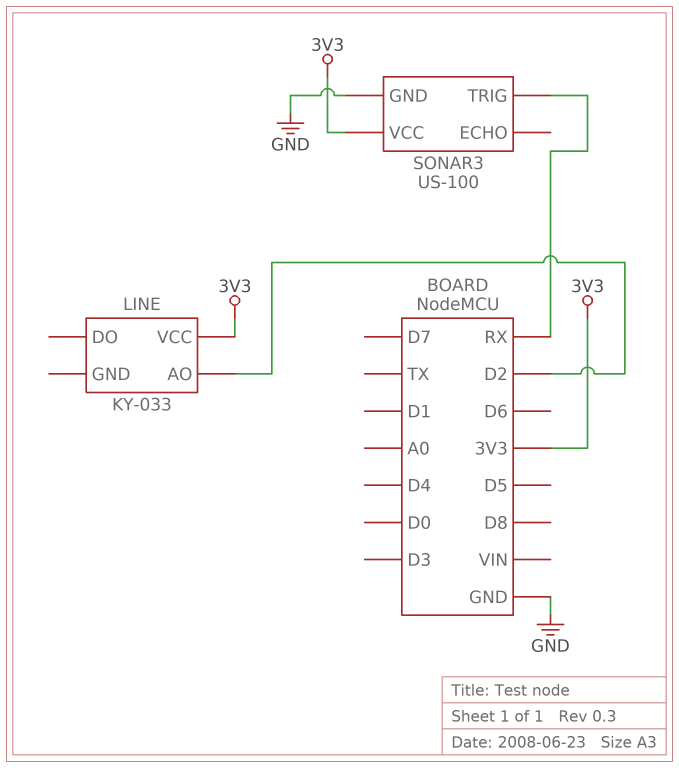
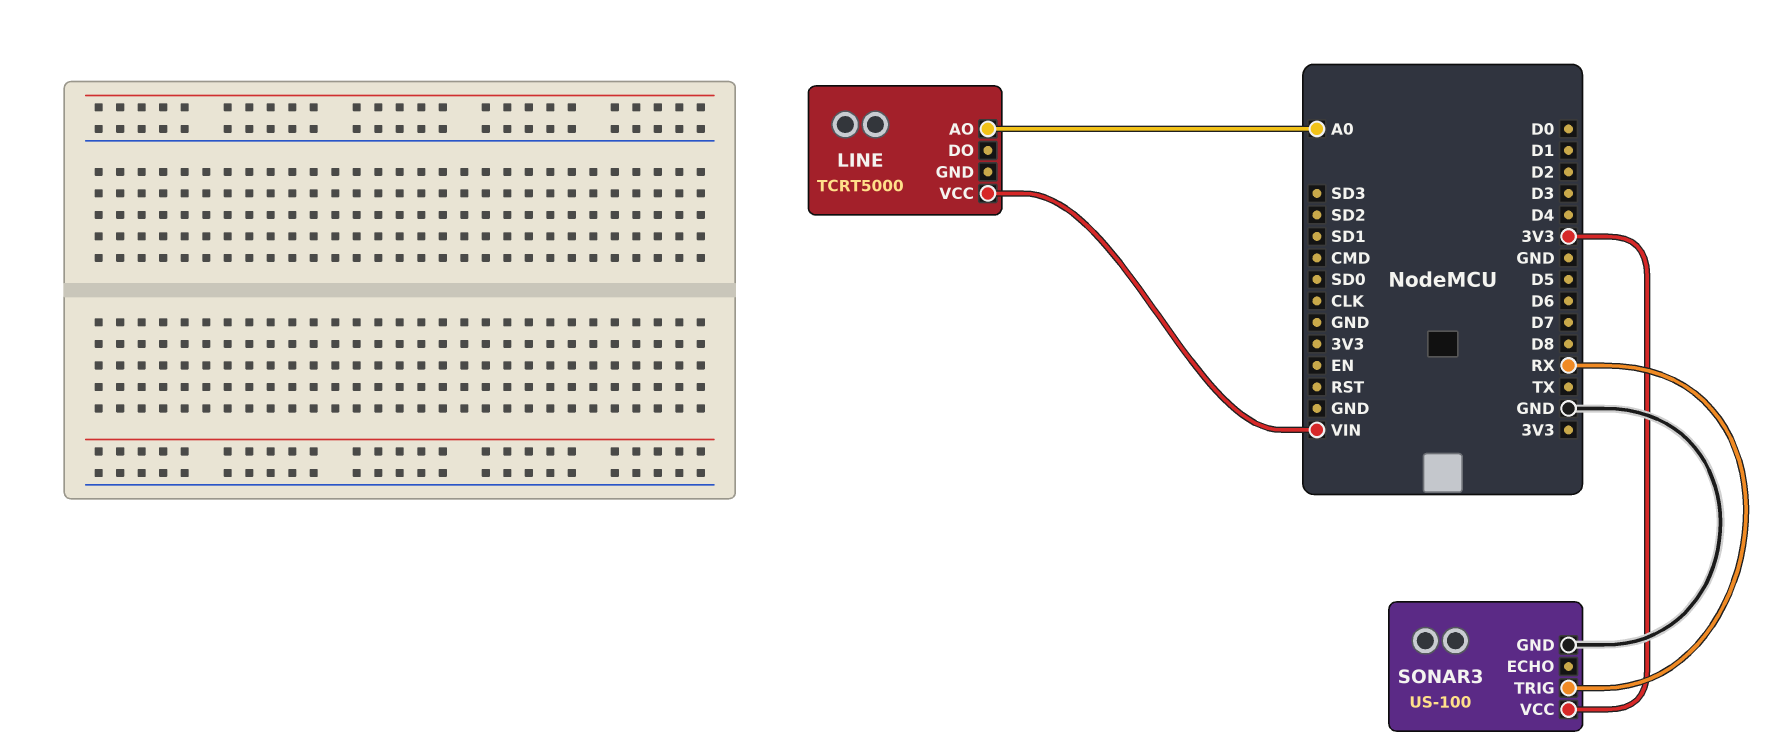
LINE: KY-033 -> TCRT5000
LINE pin AO: D2 -> A0
LINE pin VCC: 3V3 -> VIN

